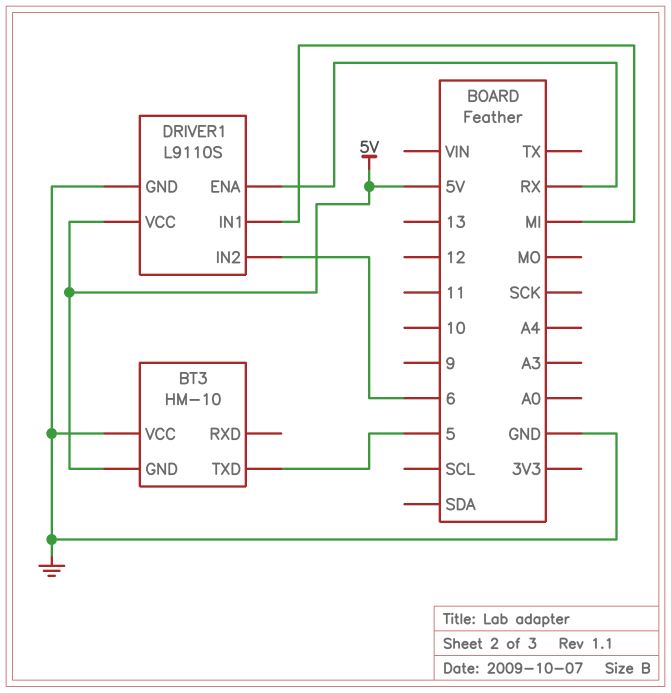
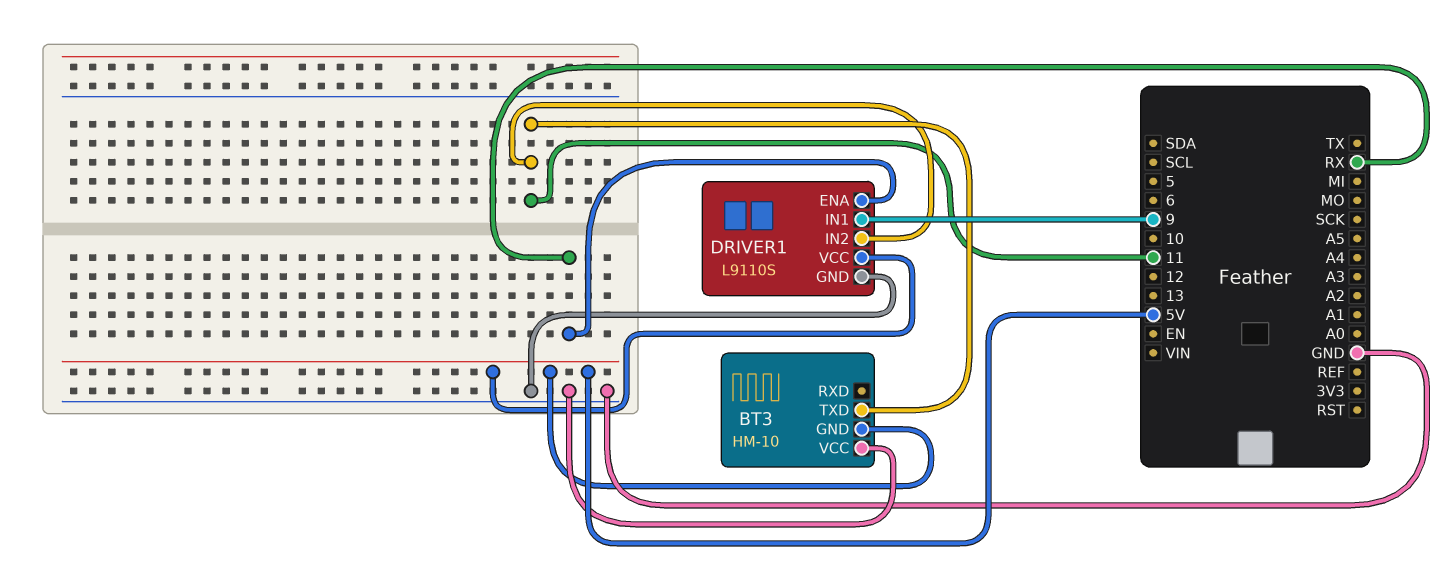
BT3 pin TXD: 5 -> 11
DRIVER1 pin IN1: MI -> 9
DRIVER1 pin IN2: 6 -> 11

